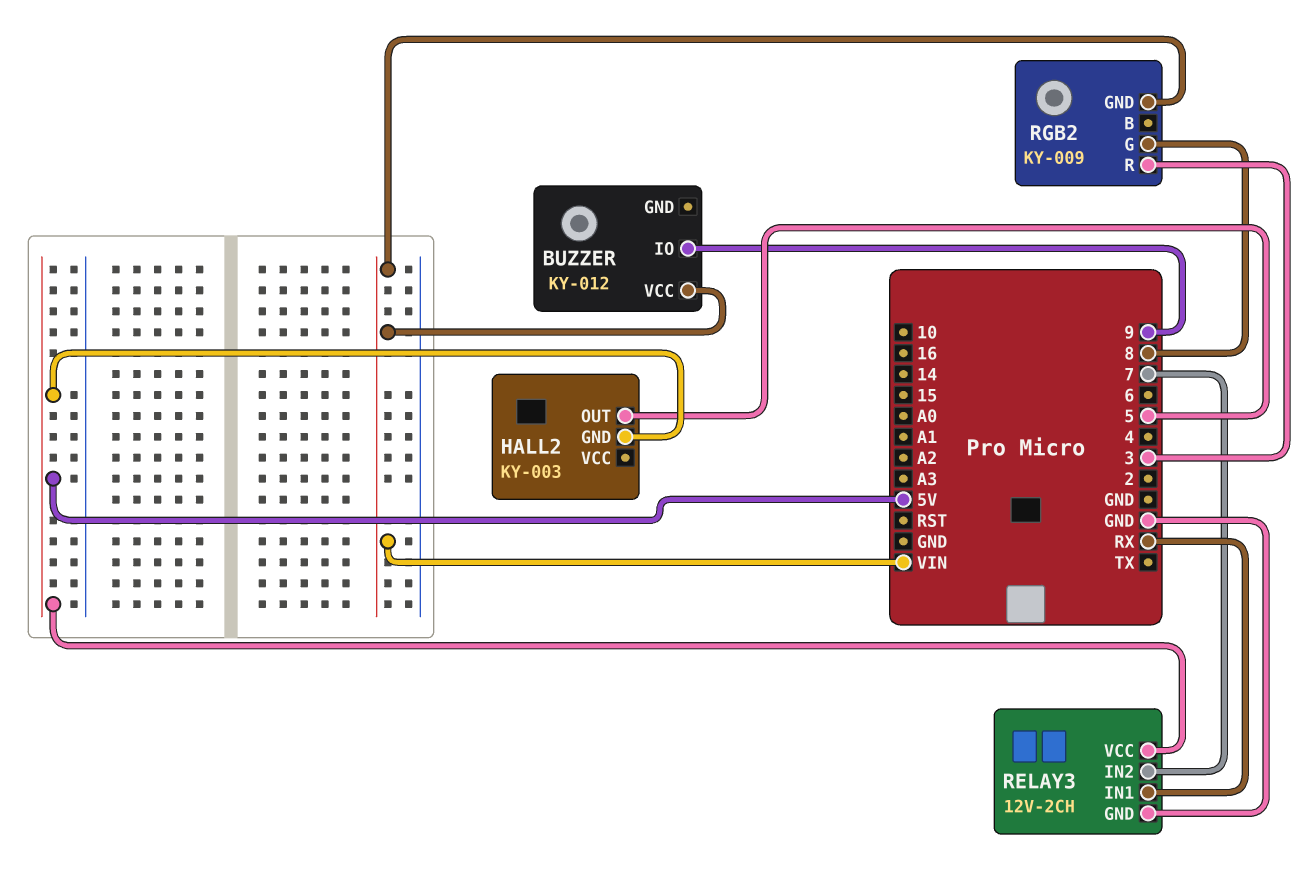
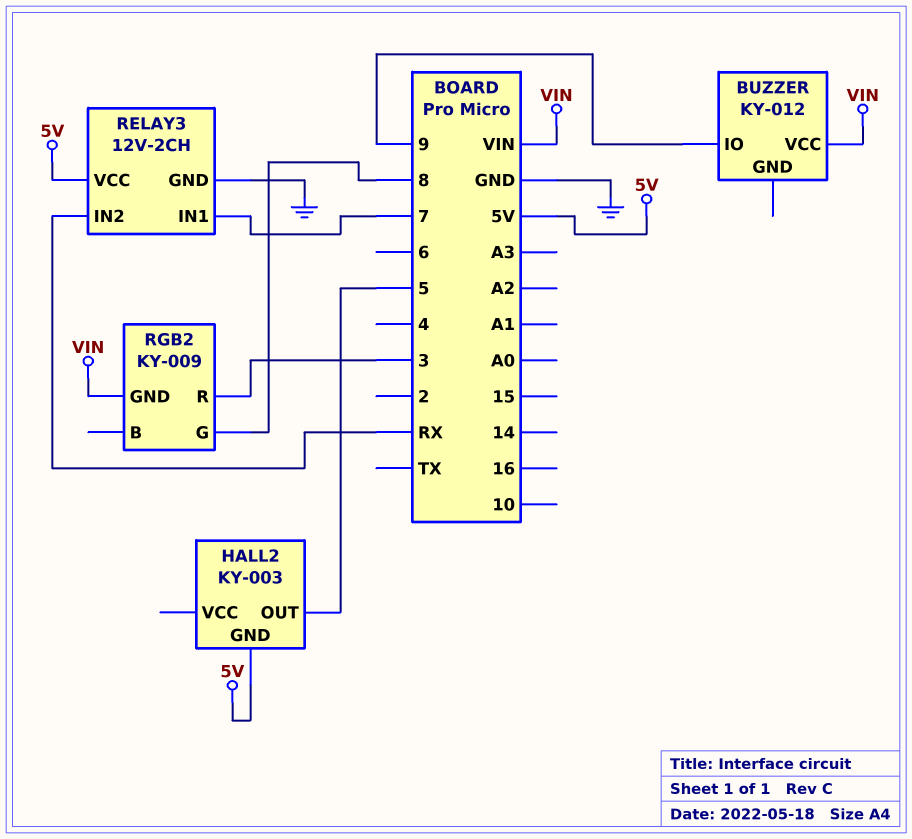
RELAY3 pin IN1: RX -> 7
RELAY3 pin IN2: 7 -> RX

